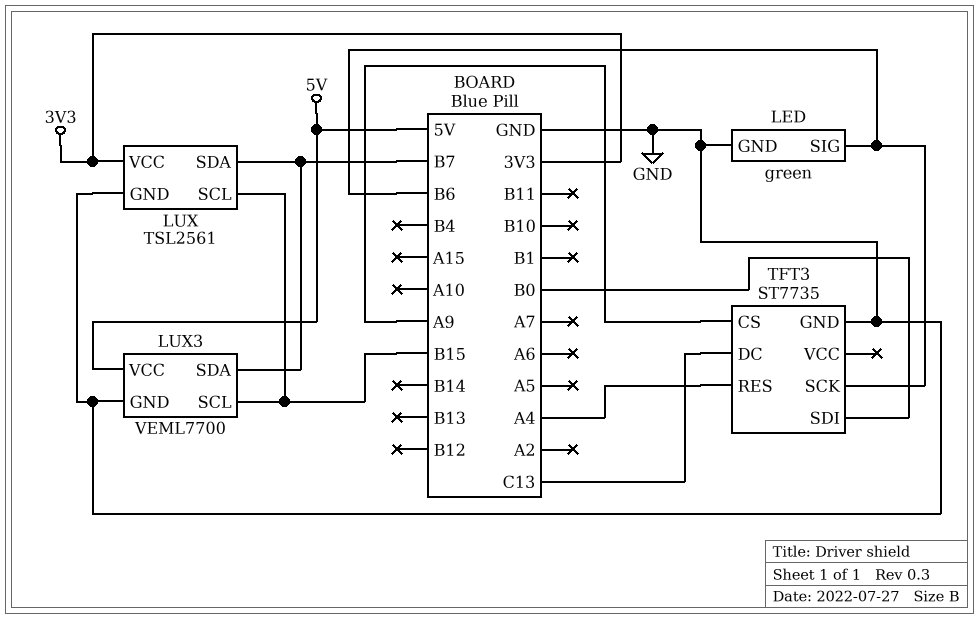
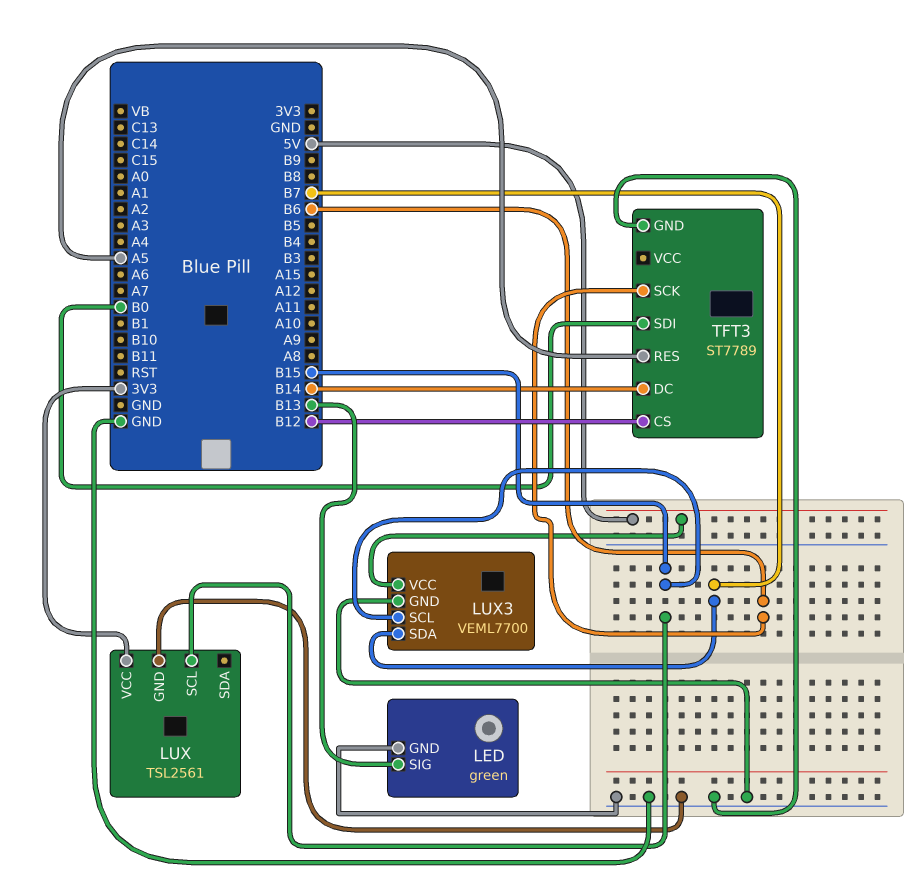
LED pin SIG: B6 -> B13
LUX pin SDA: B7 -> none
TFT3: ST7735 -> ST7789
TFT3 pin CS: A9 -> B12
TFT3 pin DC: C13 -> B14
TFT3 pin RES: A4 -> A5

